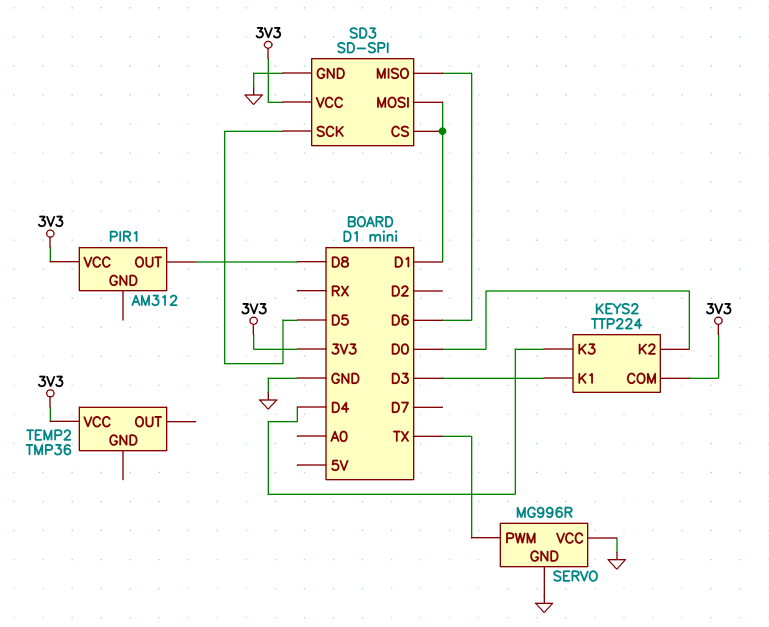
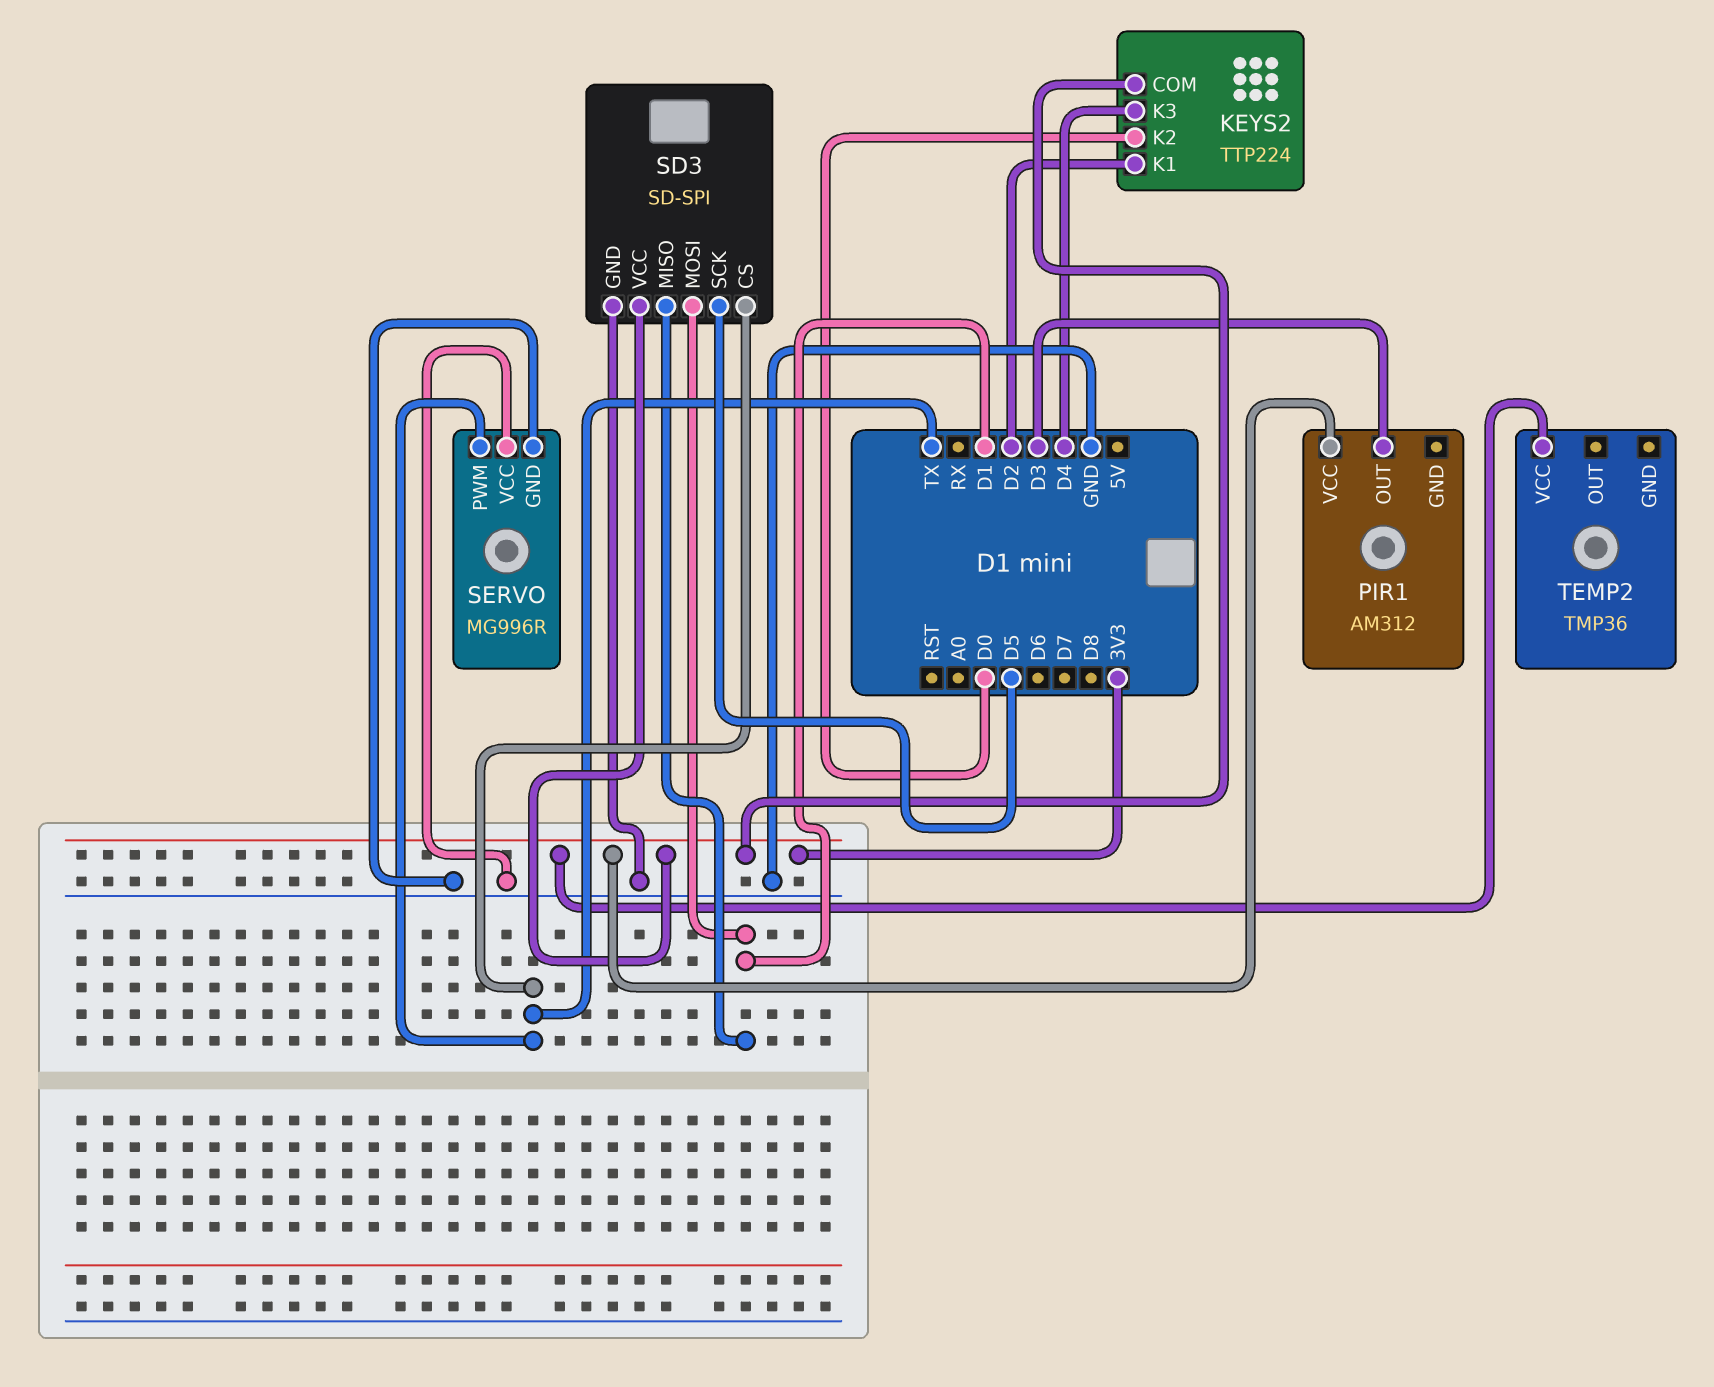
KEYS2 pin K1: D3 -> D2
PIR1 pin OUT: D8 -> D3
SD3 pin CS: D1 -> TX
SD3 pin MISO: D6 -> D1

